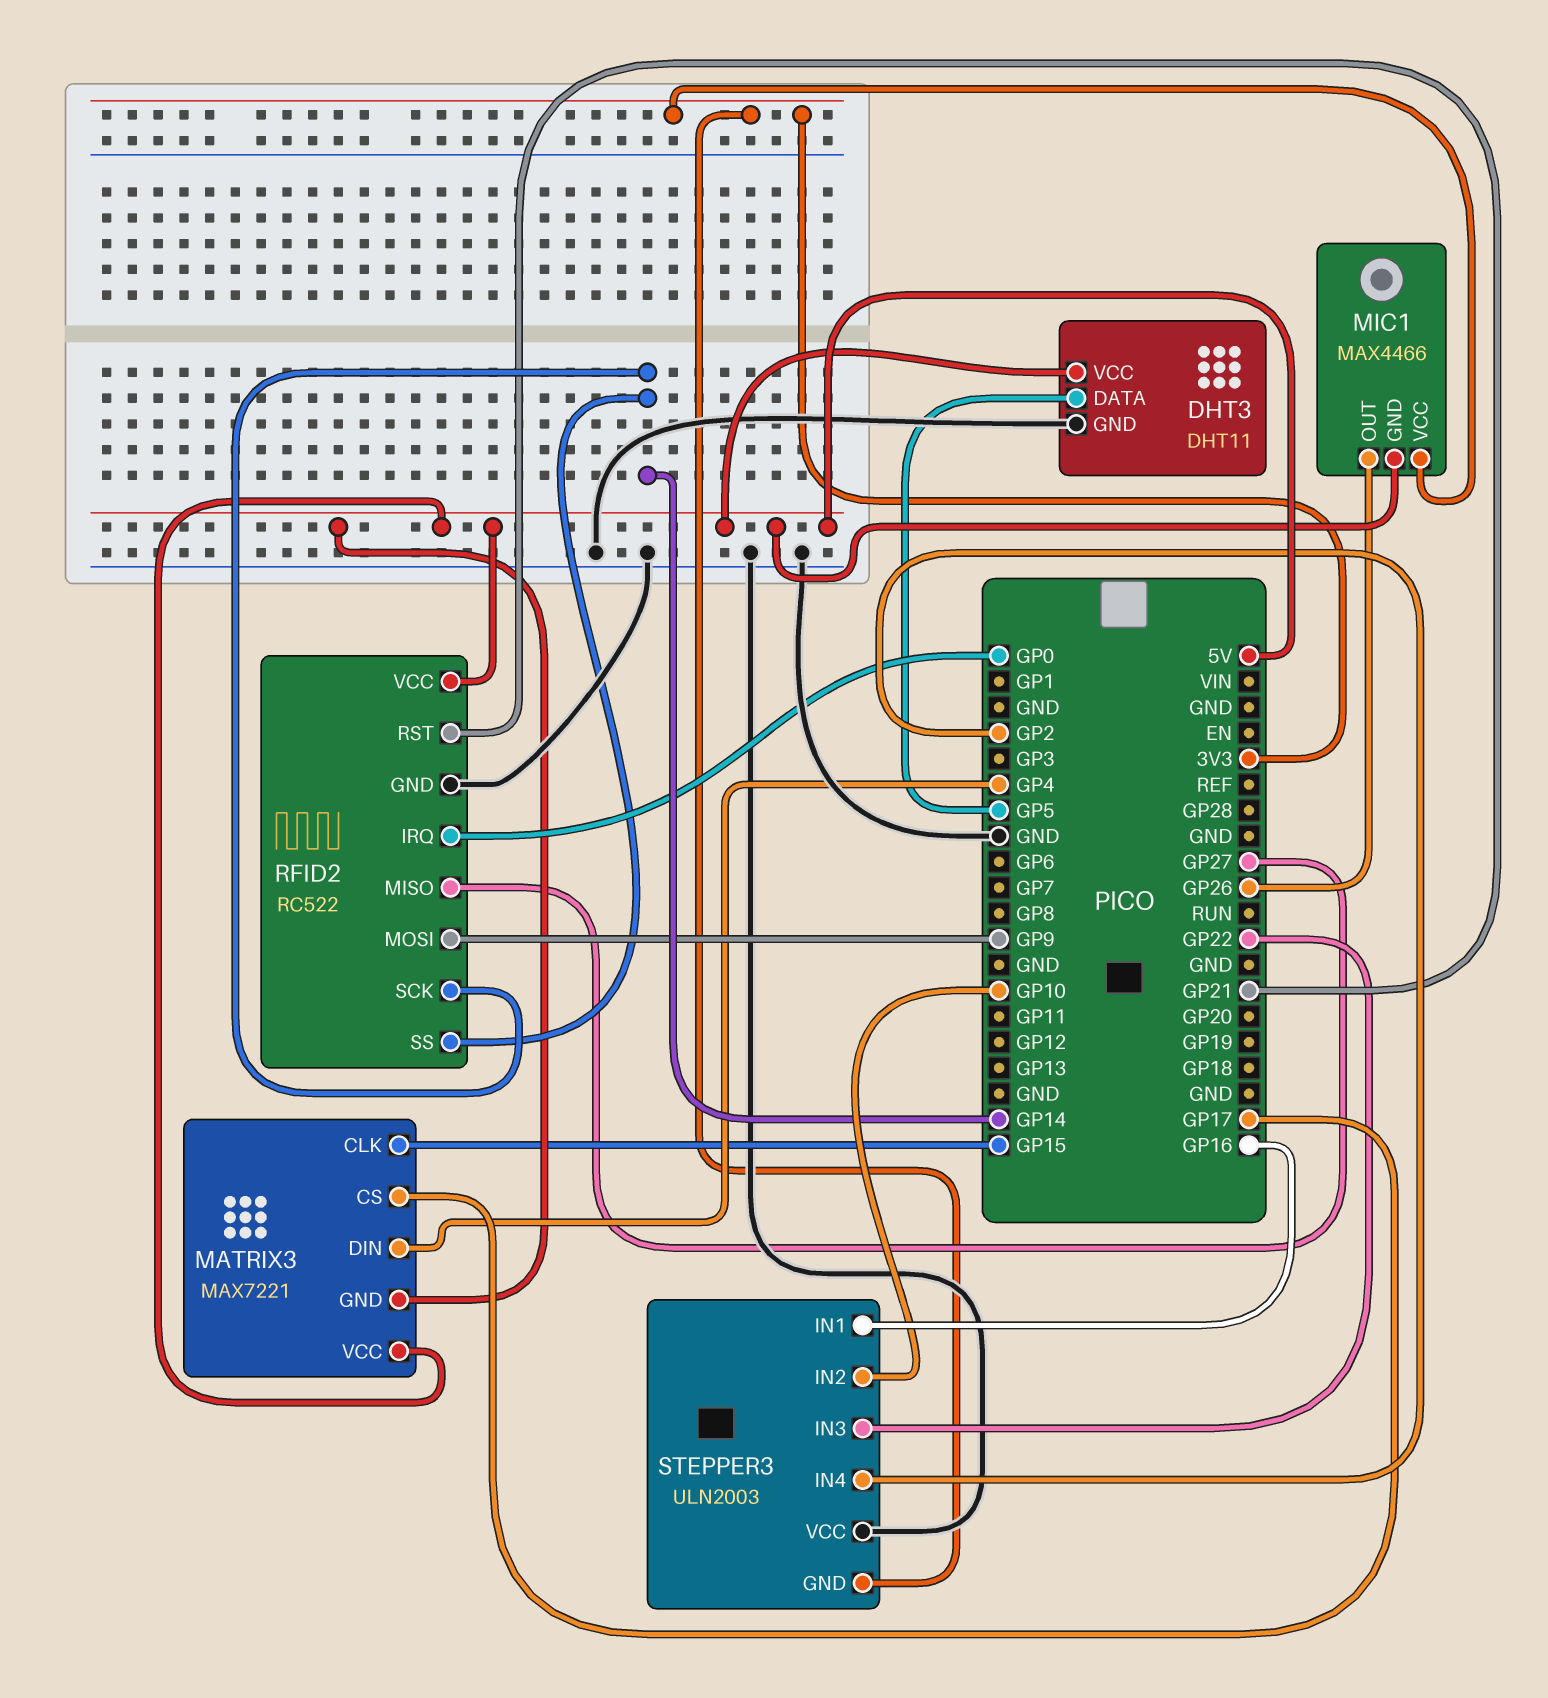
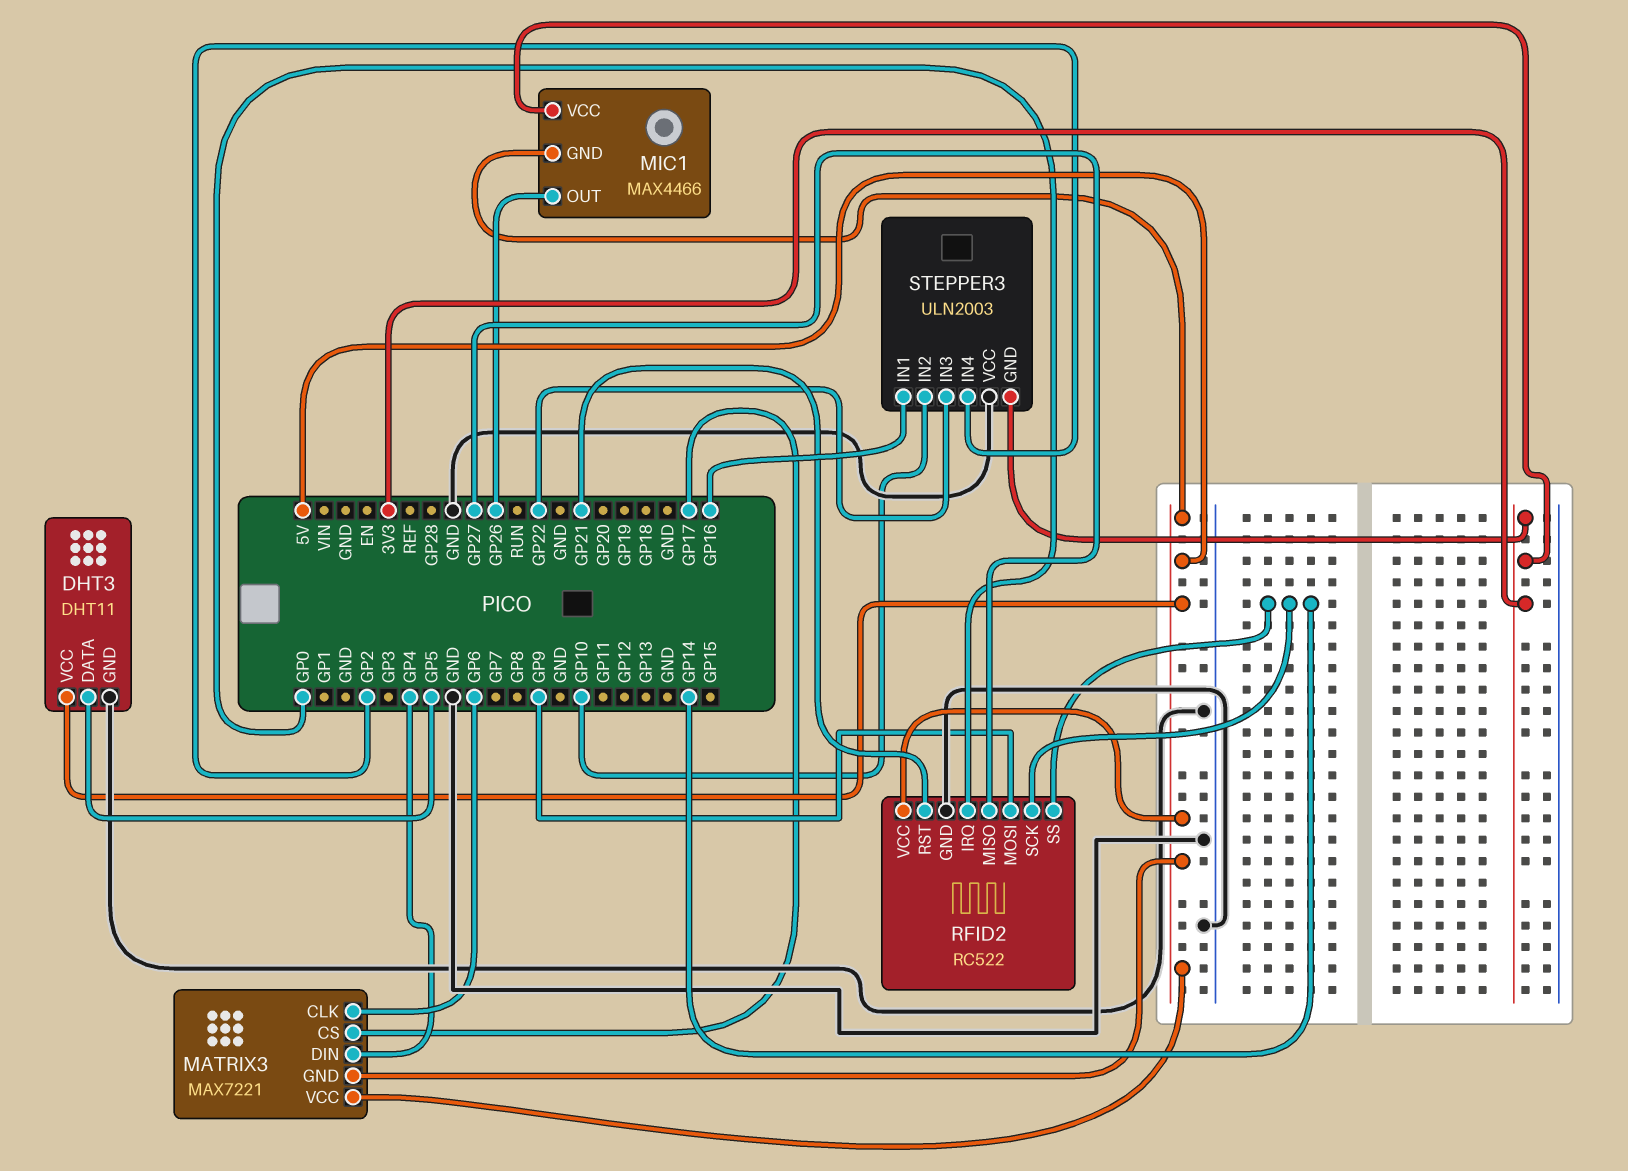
MATRIX3 pin CLK: GP15 -> GP6

